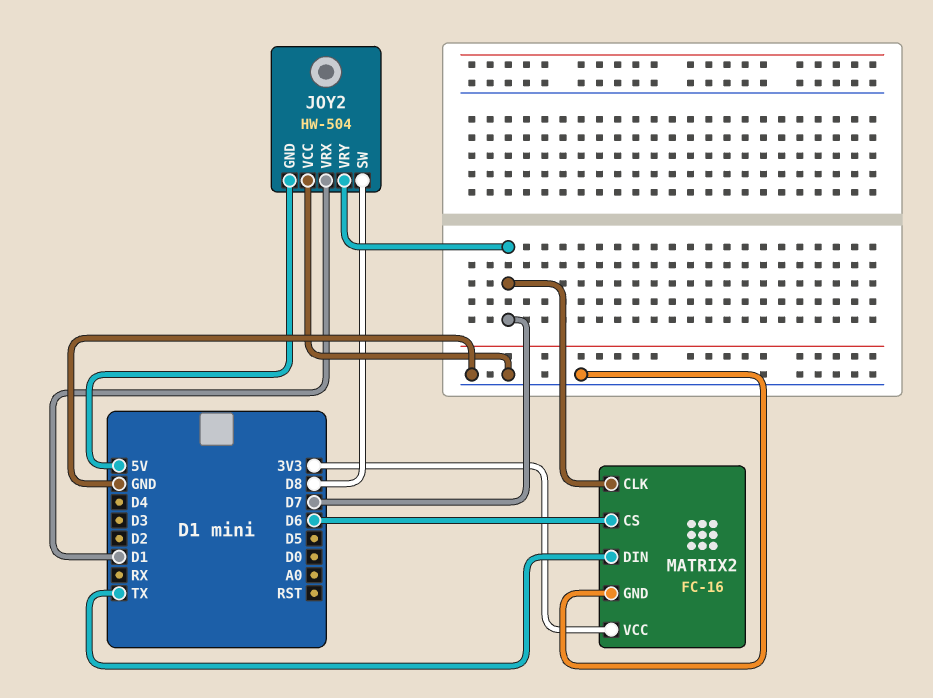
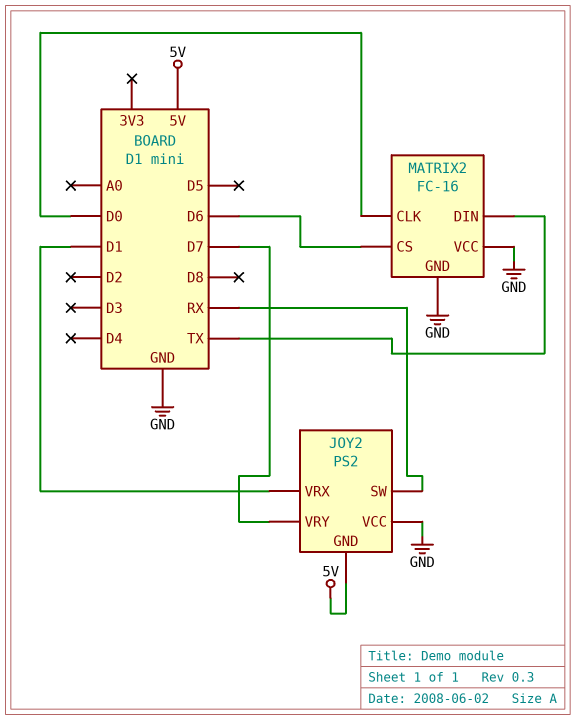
JOY2: HW-504 -> PS2
JOY2 pin SW: D8 -> RX
MATRIX2 pin CLK: D7 -> D0
MATRIX2 pin VCC: 3V3 -> GND

